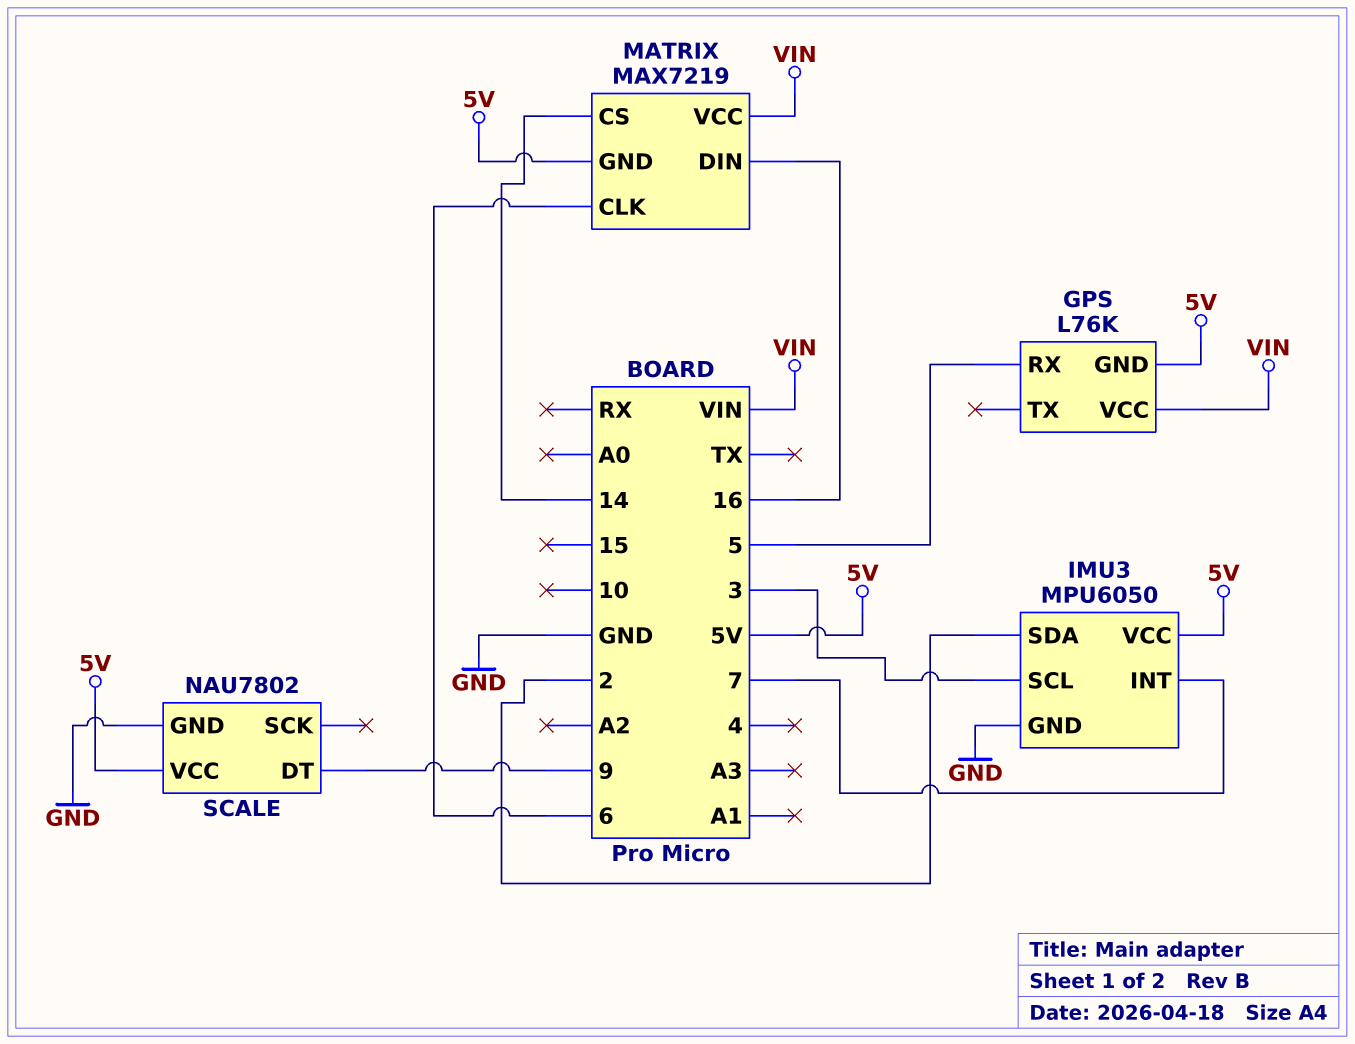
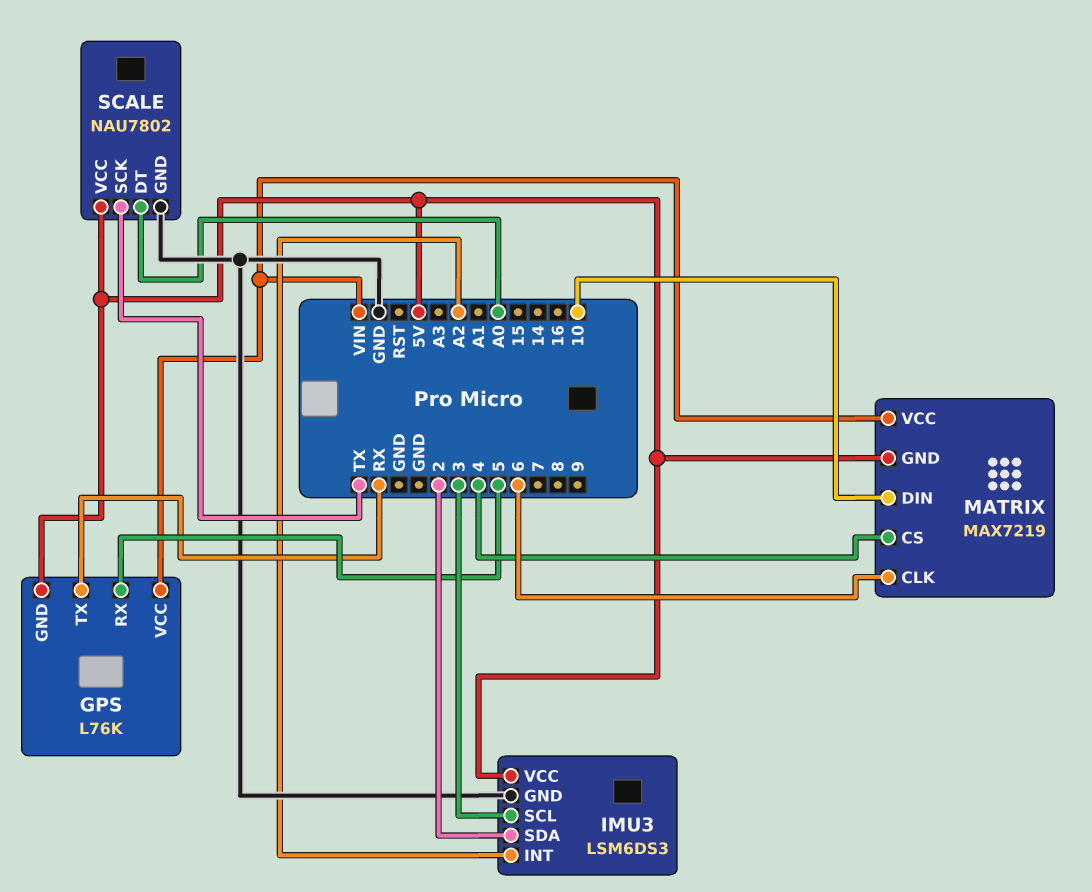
GPS pin TX: none -> RX
IMU3: MPU6050 -> LSM6DS3
IMU3 pin INT: 7 -> A2
MATRIX pin CS: 14 -> 4
MATRIX pin DIN: 16 -> 10
SCALE pin DT: 9 -> A0
SCALE pin SCK: none -> TX

